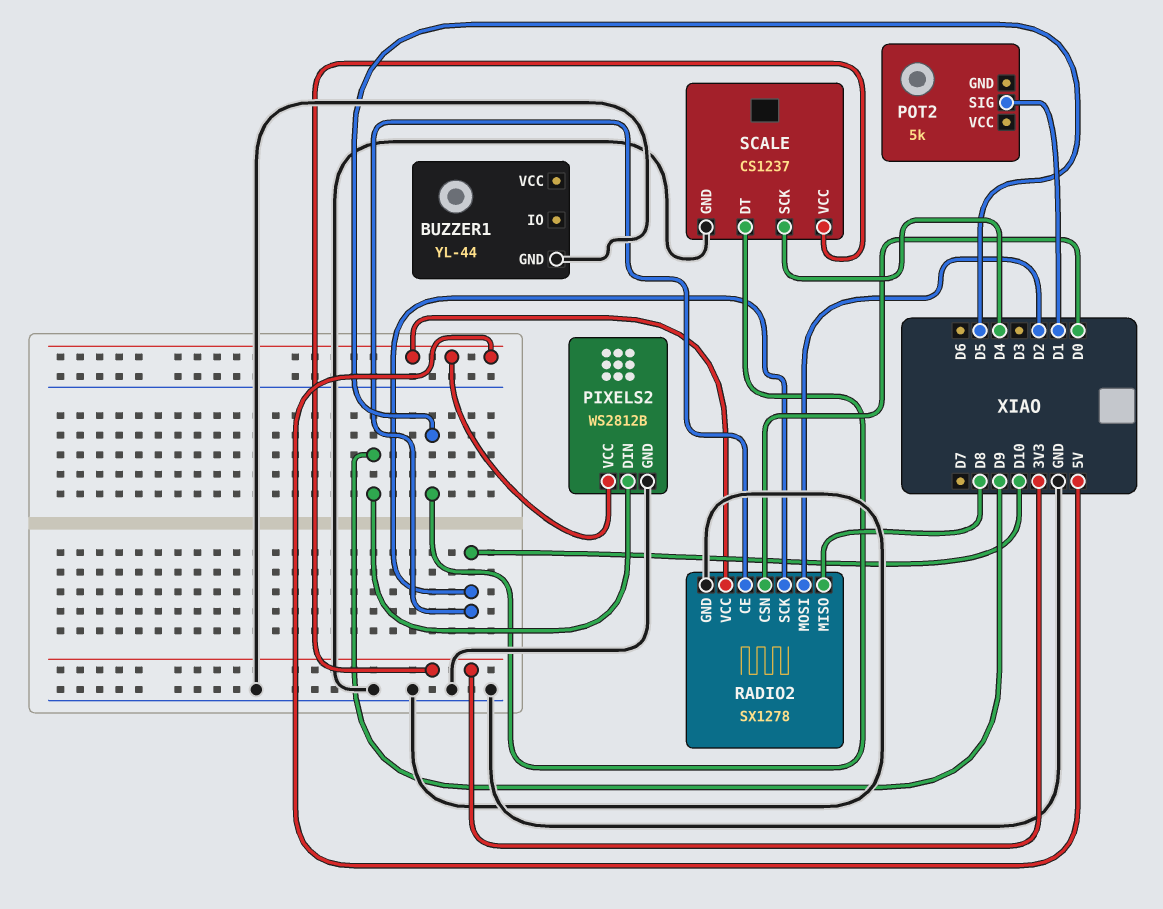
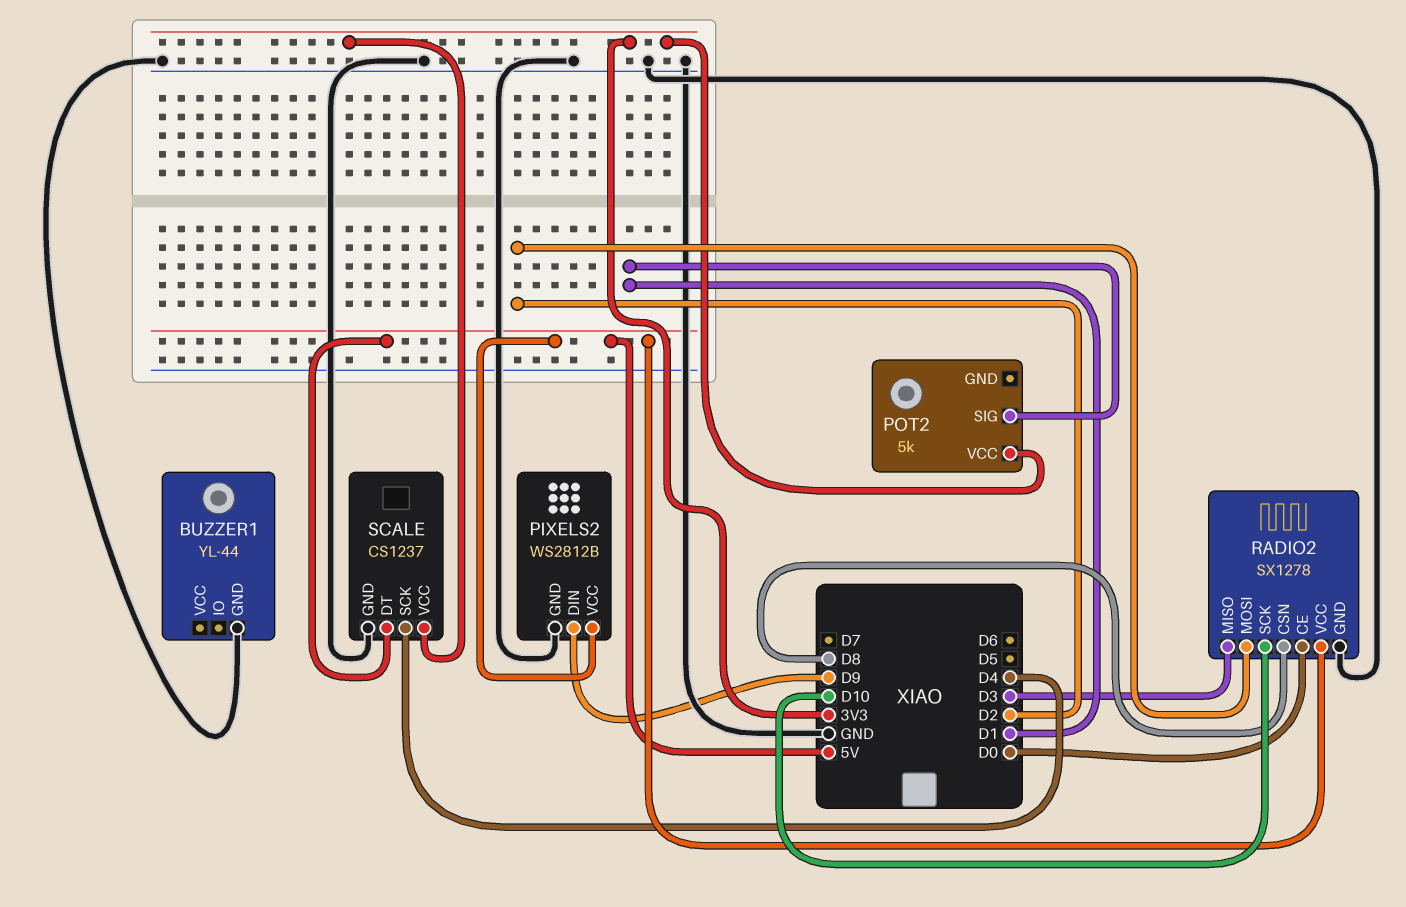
POT2 pin VCC: none -> 3V3
RADIO2 pin CE: D10 -> D0
RADIO2 pin CSN: D0 -> D8
RADIO2 pin MISO: D8 -> D3
SCALE pin DT: D5 -> 5V

